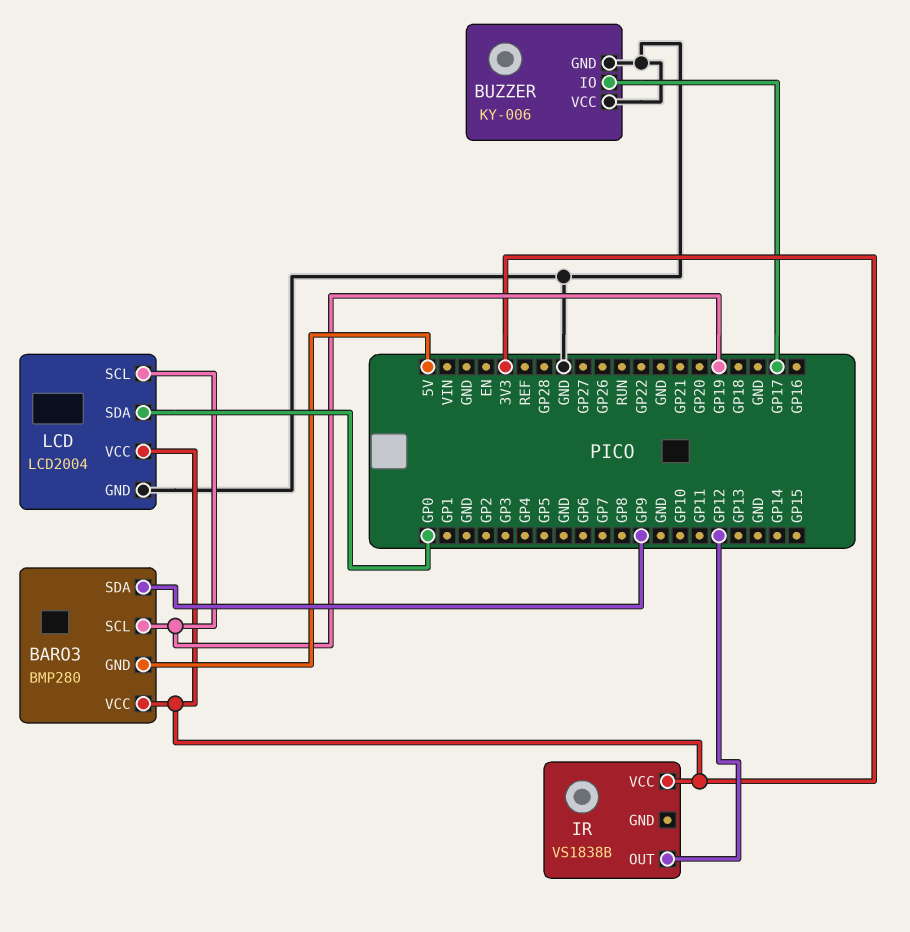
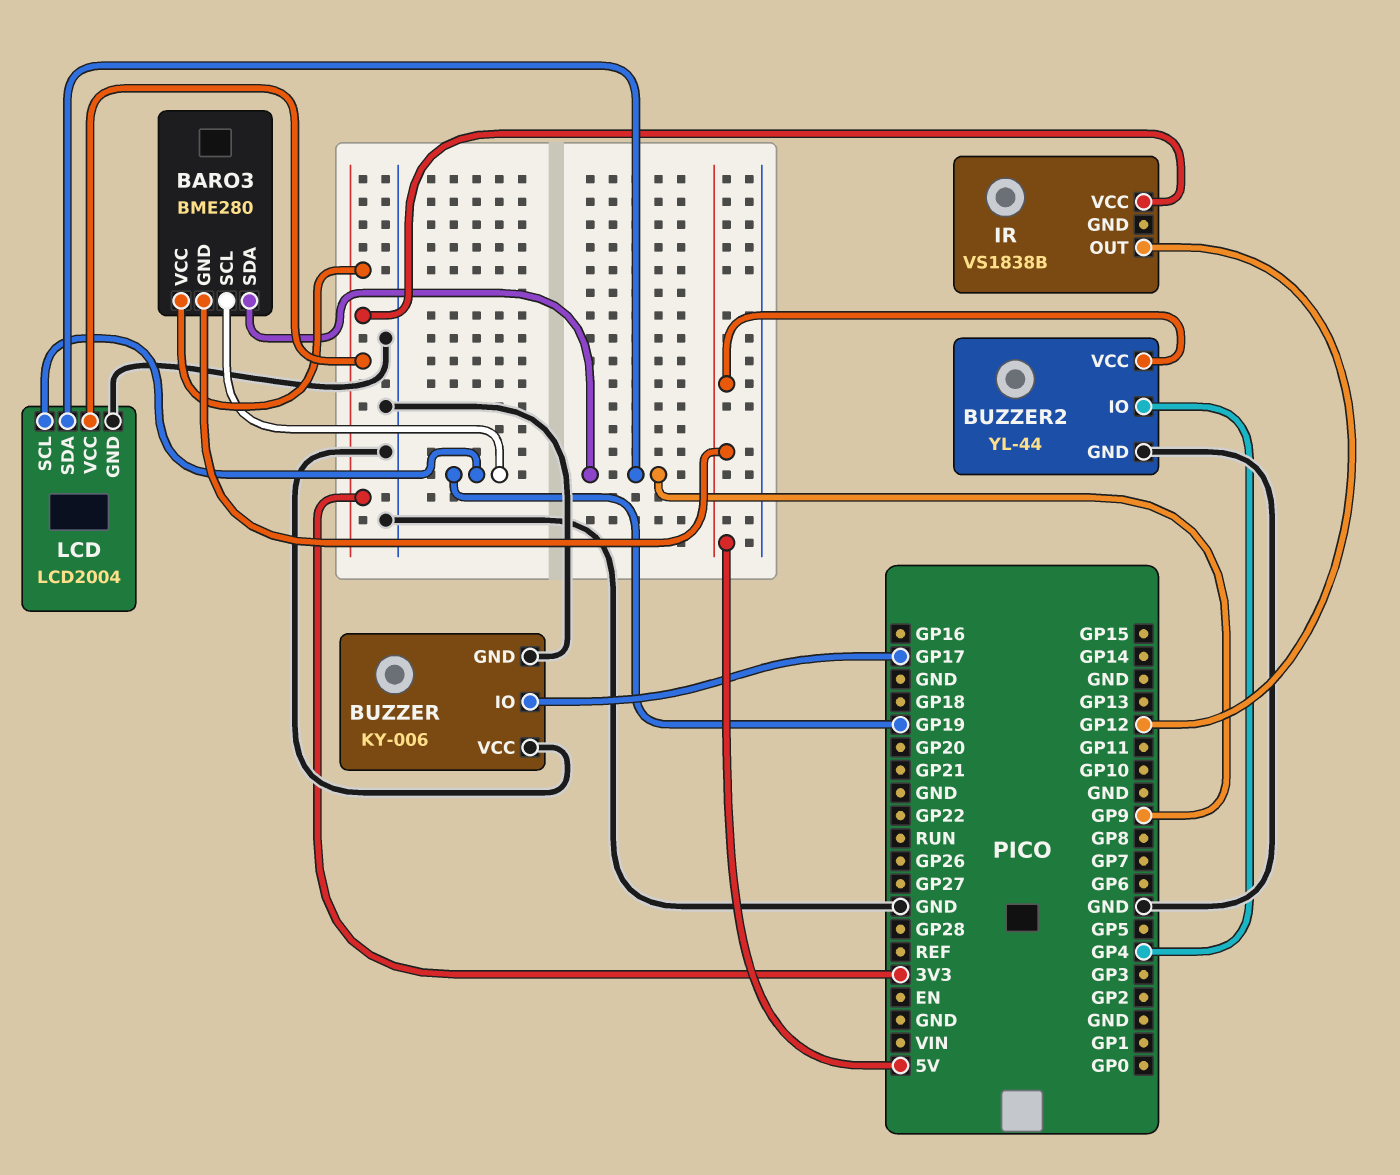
BARO3: BMP280 -> BME280
BUZZER2: none -> YL-44
BUZZER2 pin GND: none -> GND
BUZZER2 pin IO: none -> GP4
BUZZER2 pin VCC: none -> 5V
LCD pin SDA: GP0 -> GP9

